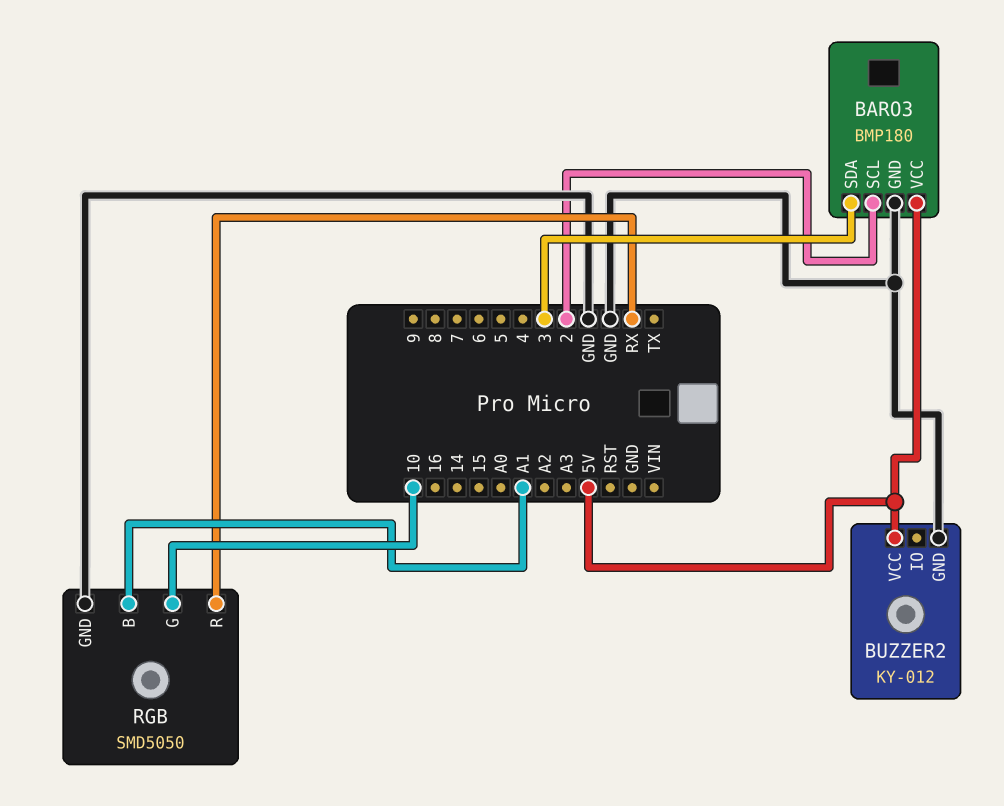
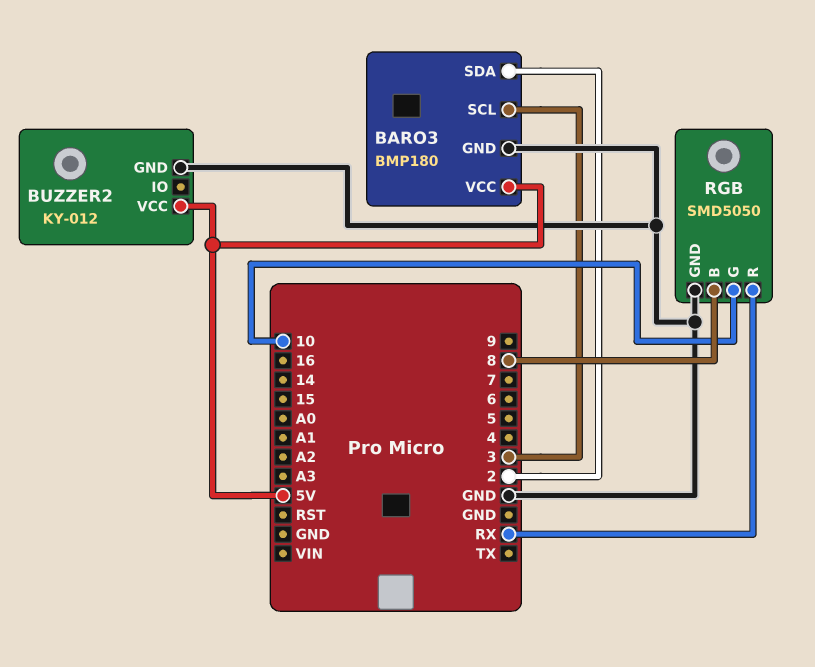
BARO3 pin SCL: 2 -> 3
BARO3 pin SDA: 3 -> 2
RGB pin B: A1 -> 8

